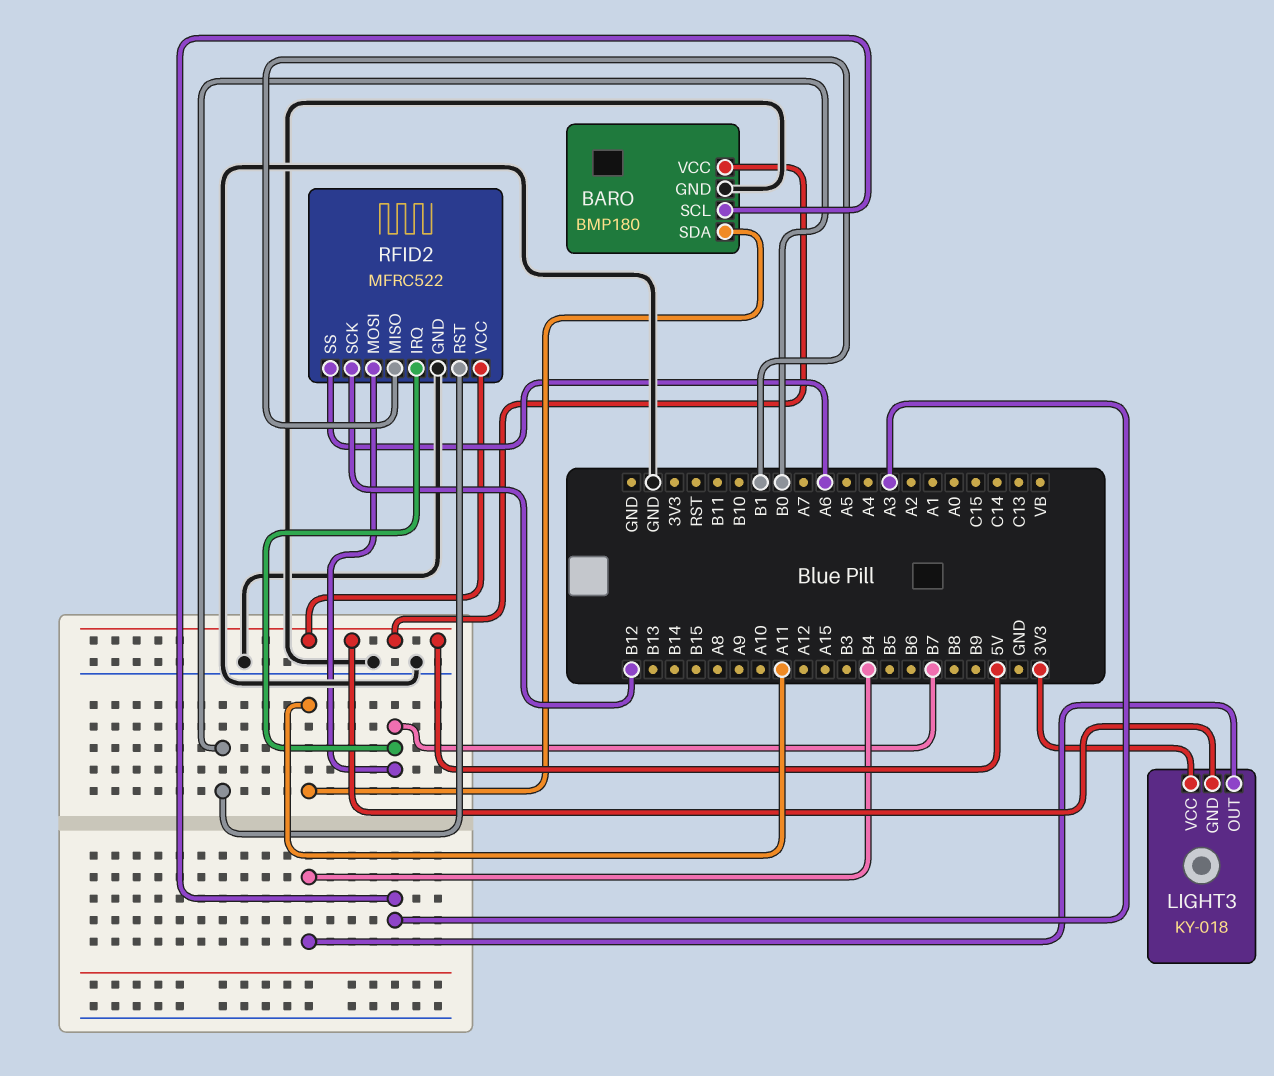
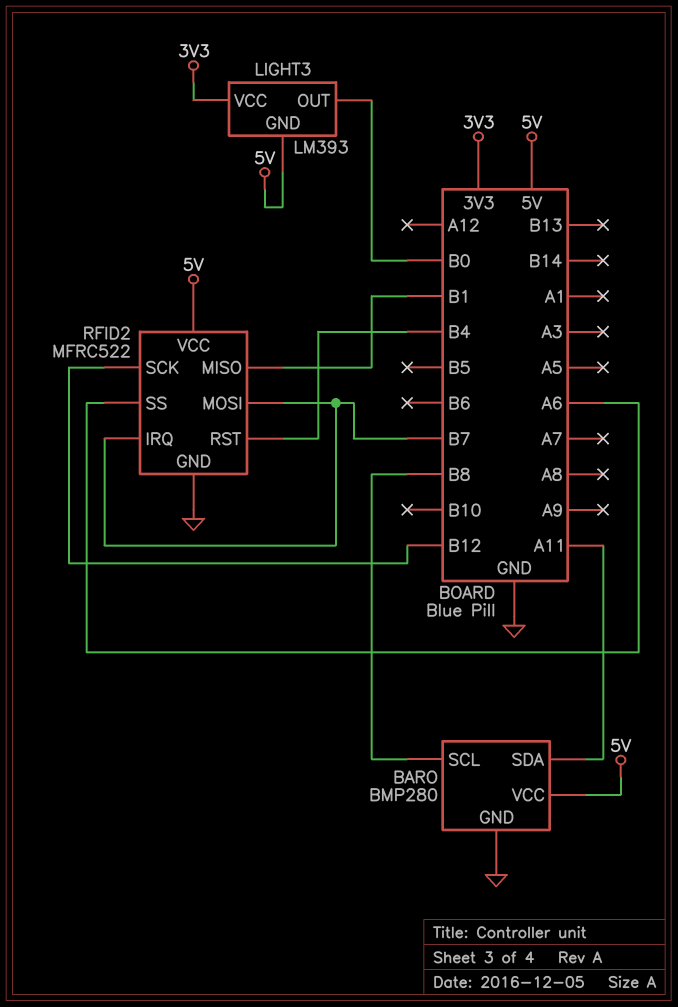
BARO: BMP180 -> BMP280
BARO pin SCL: A3 -> B8
LIGHT3: KY-018 -> LM393
LIGHT3 pin OUT: B4 -> B0
RFID2 pin RST: B0 -> B4

